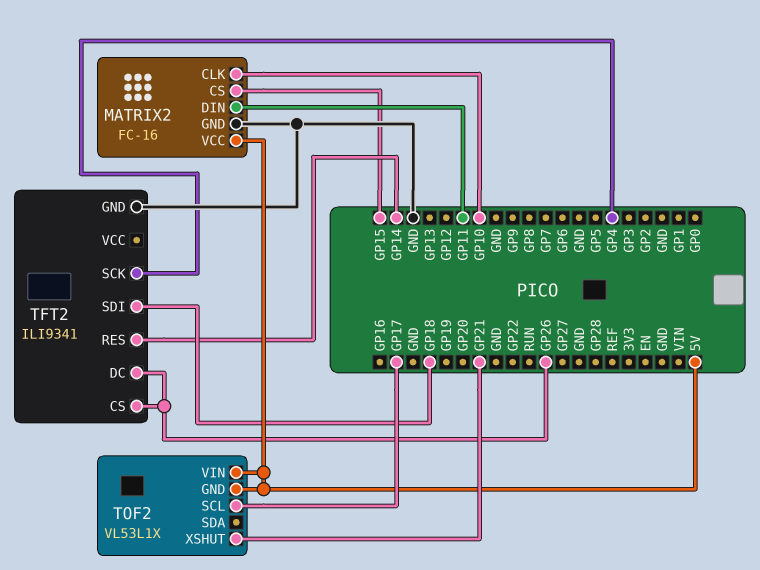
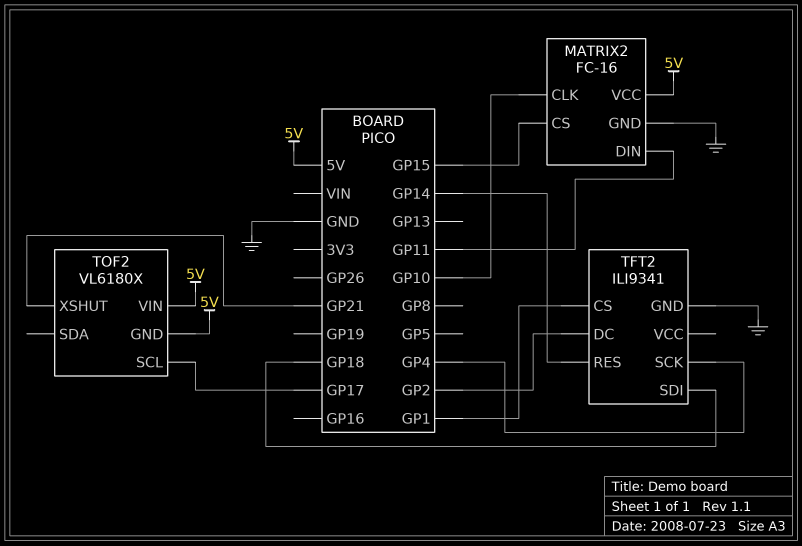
TFT2 pin CS: GP26 -> GP1
TFT2 pin DC: GP26 -> GP2
TOF2: VL53L1X -> VL6180X

